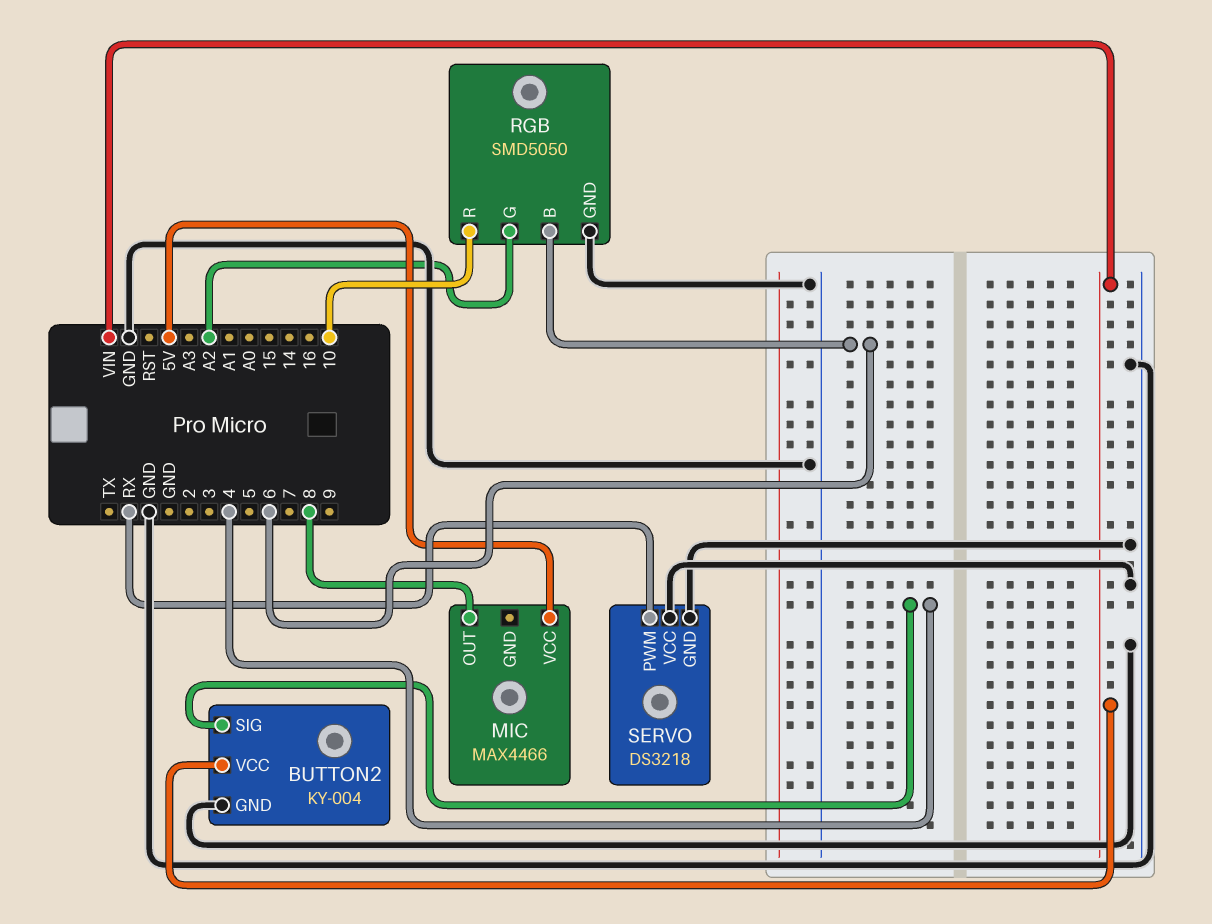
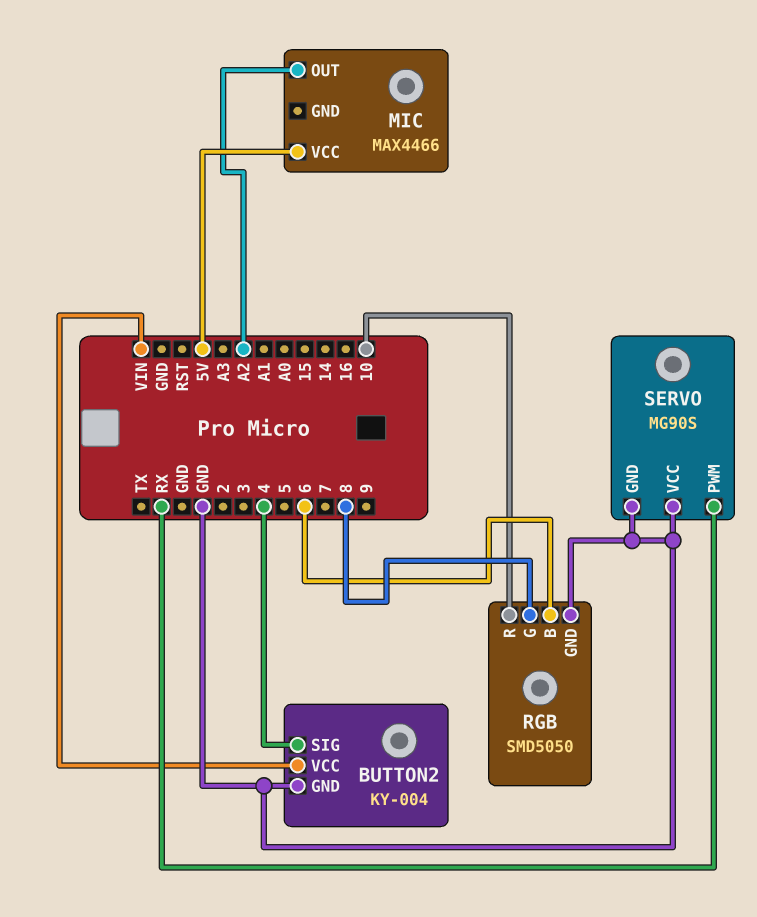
MIC pin OUT: 8 -> A2
RGB pin G: A2 -> 8
SERVO: DS3218 -> MG90S

